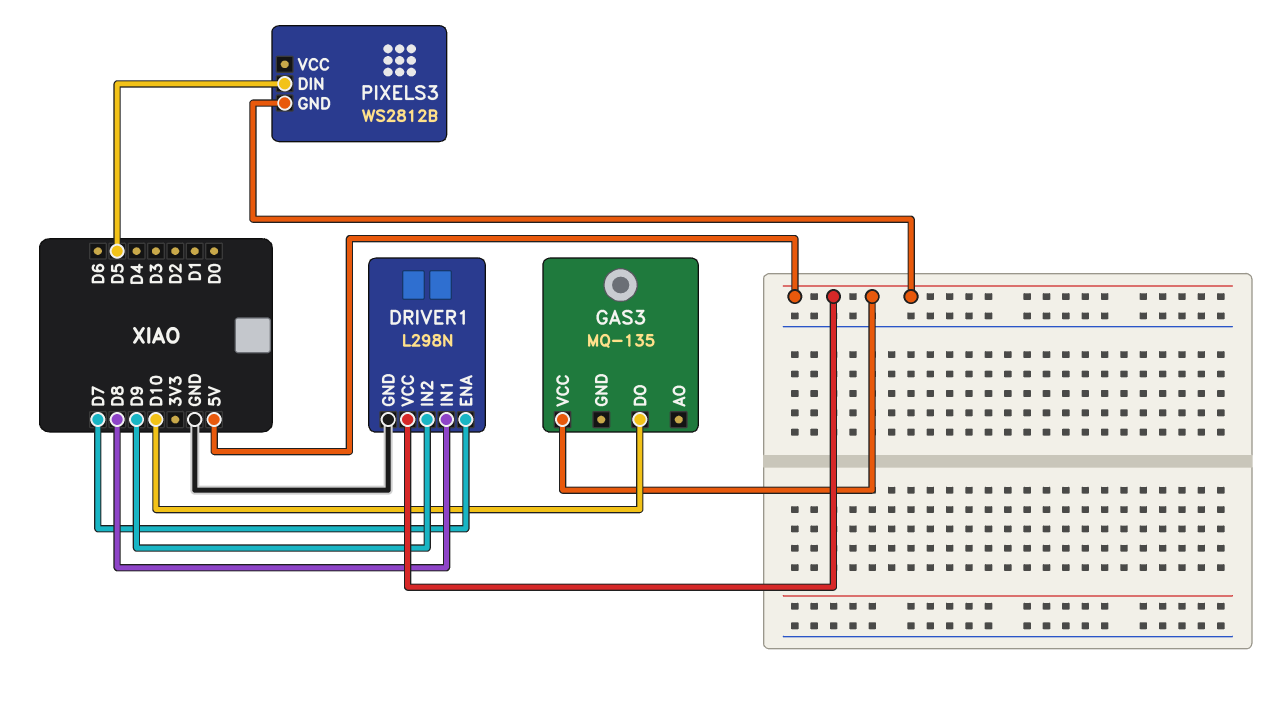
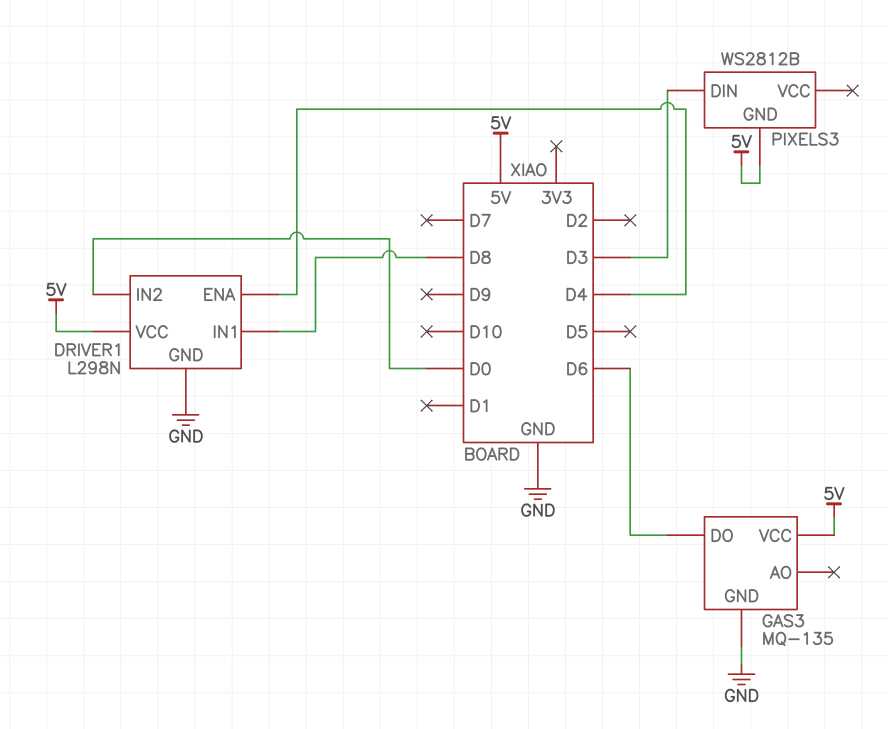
DRIVER1 pin ENA: D7 -> D4
DRIVER1 pin IN2: D9 -> D0
GAS3 pin DO: D10 -> D6
GAS3 pin GND: none -> GND
PIXELS3 pin DIN: D5 -> D3

